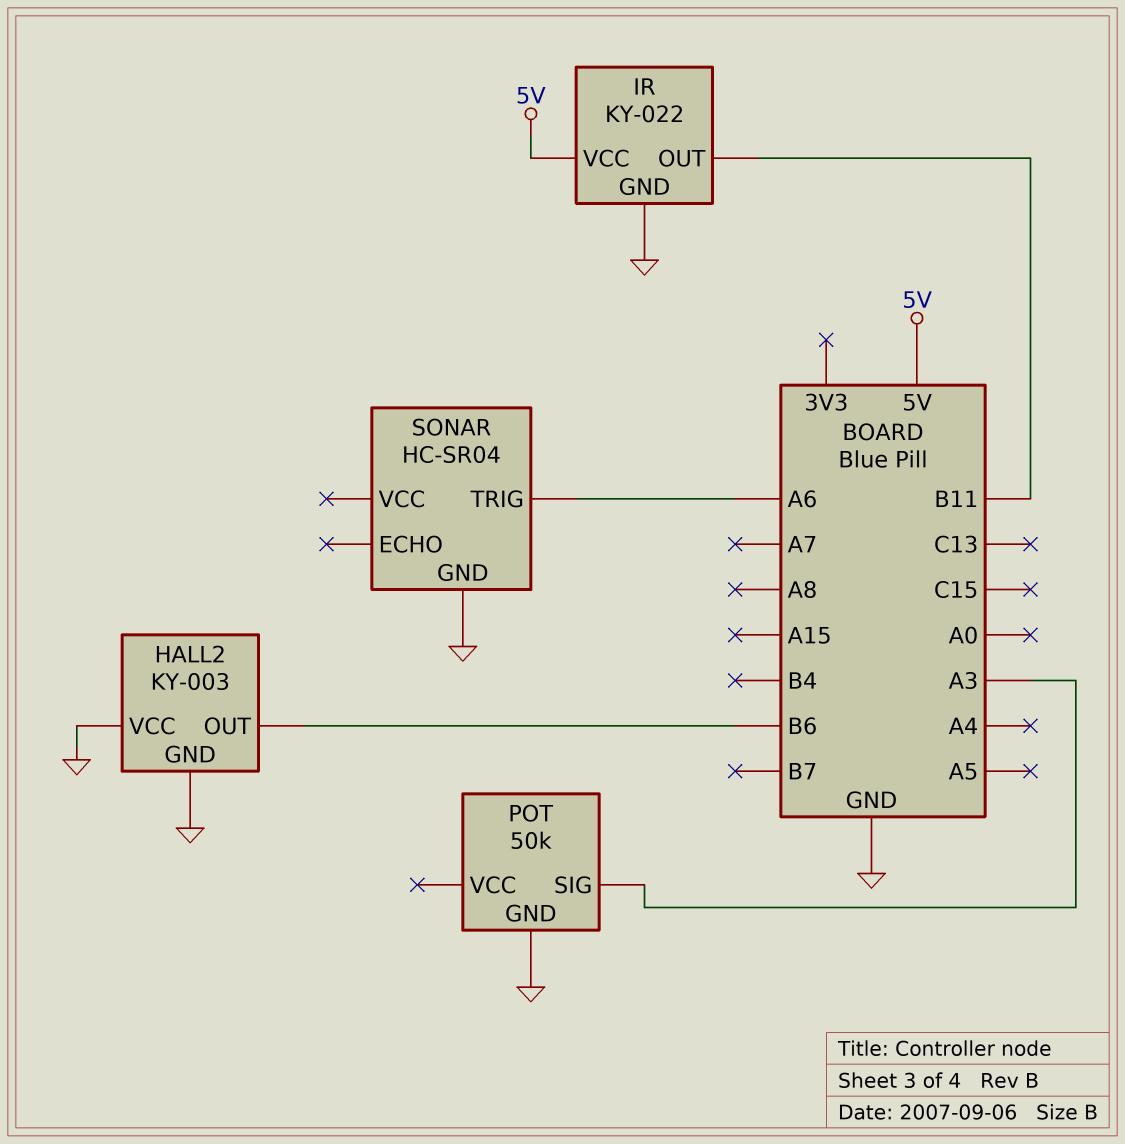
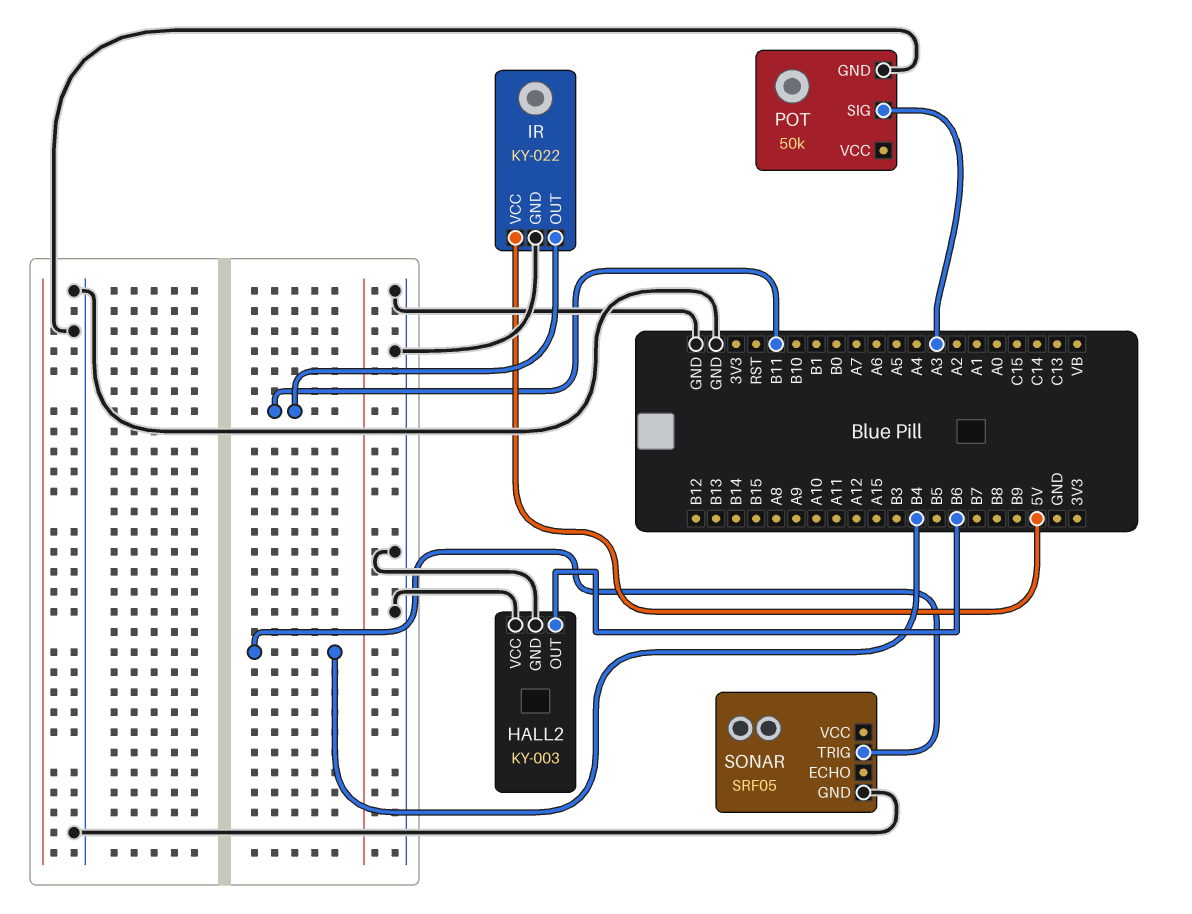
SONAR: HC-SR04 -> SRF05
SONAR pin TRIG: A6 -> B4

